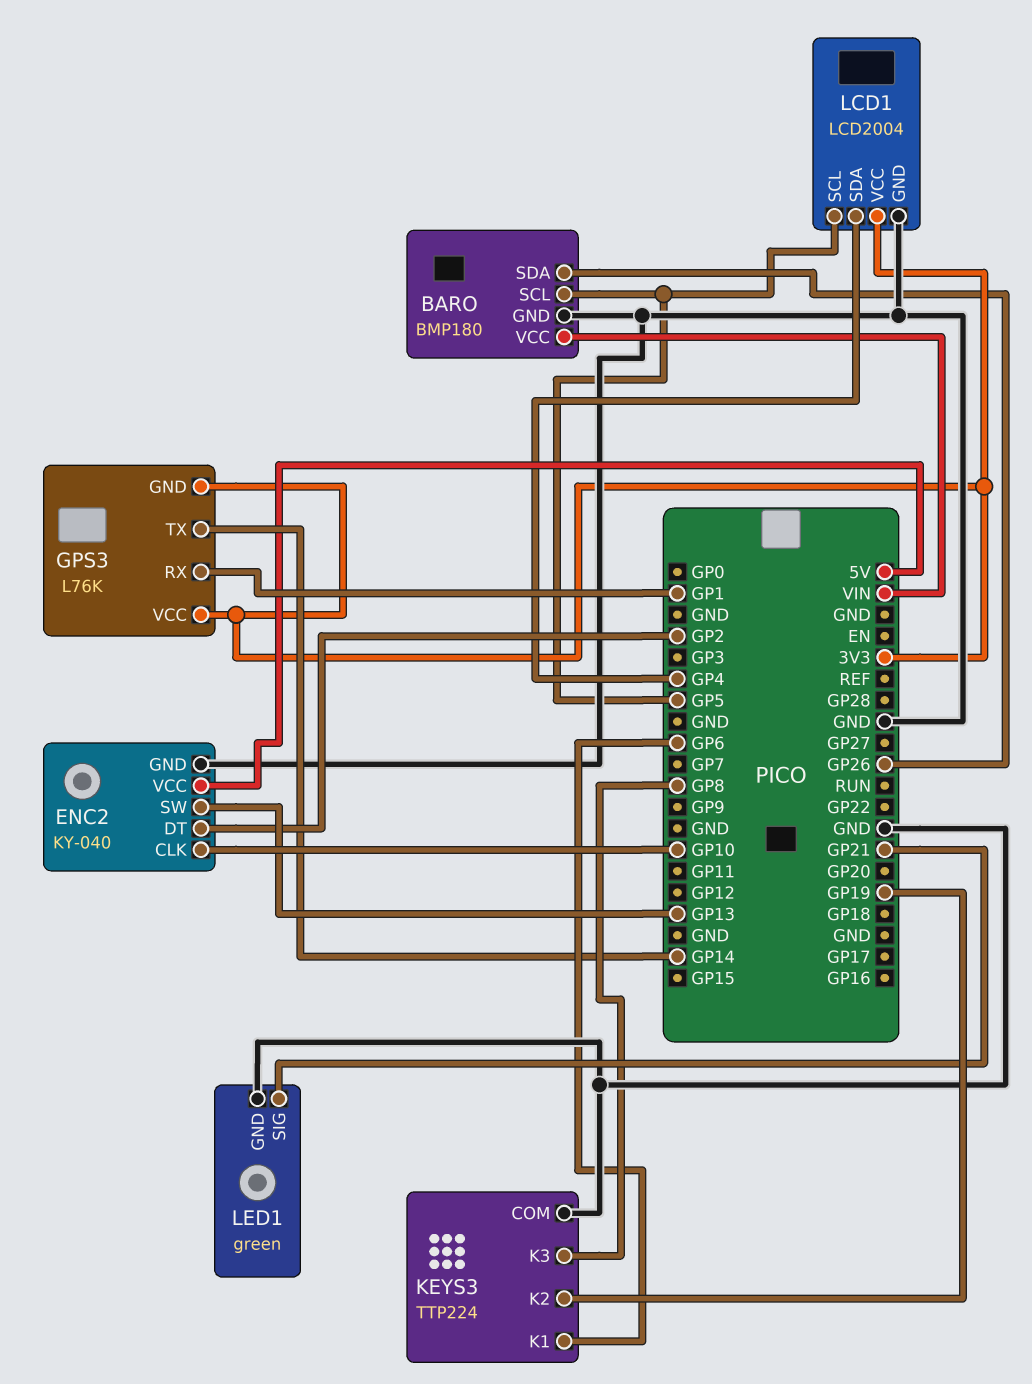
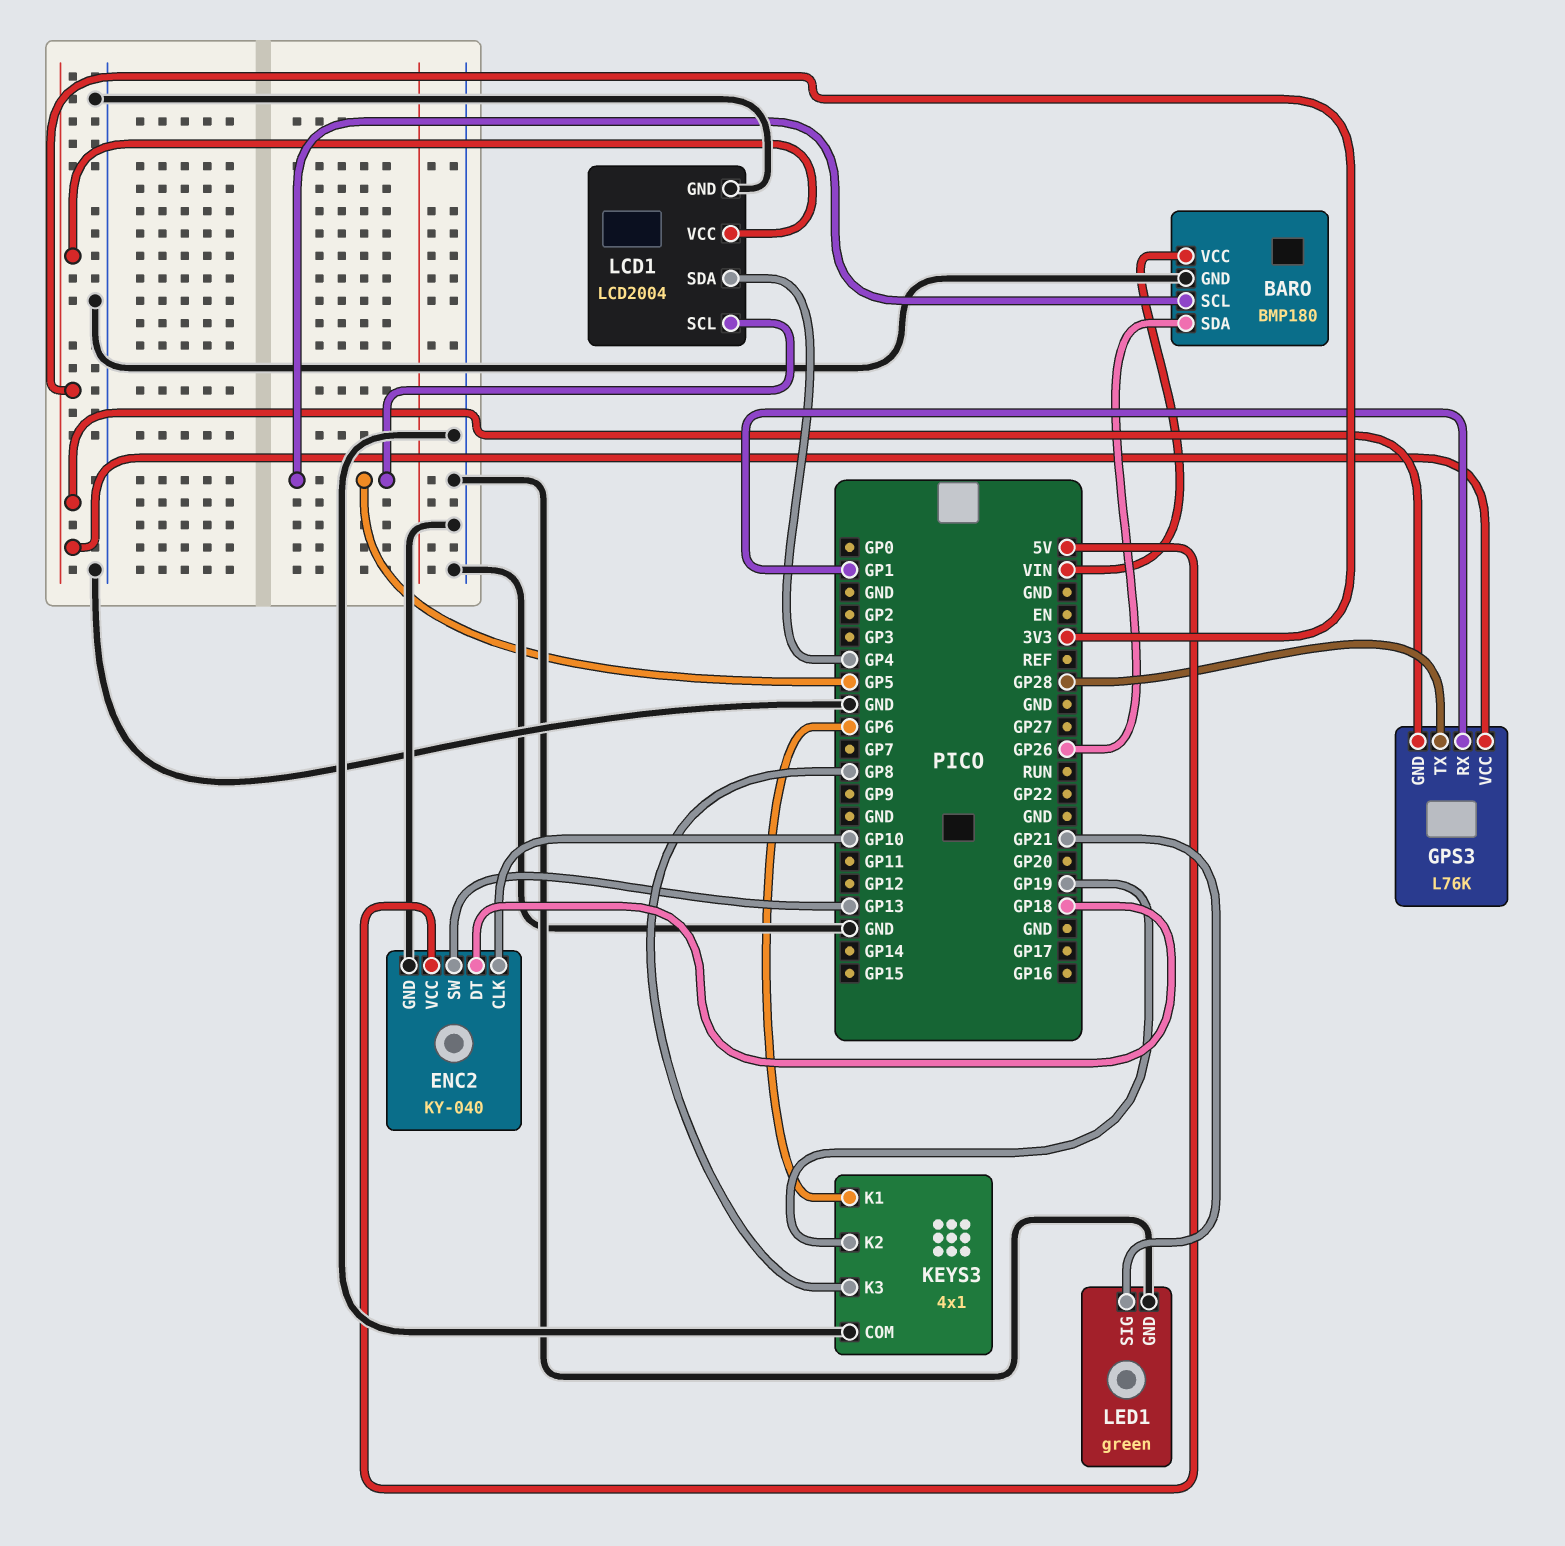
ENC2 pin DT: GP2 -> GP18
GPS3 pin TX: GP14 -> GP28
KEYS3: TTP224 -> 4x1

